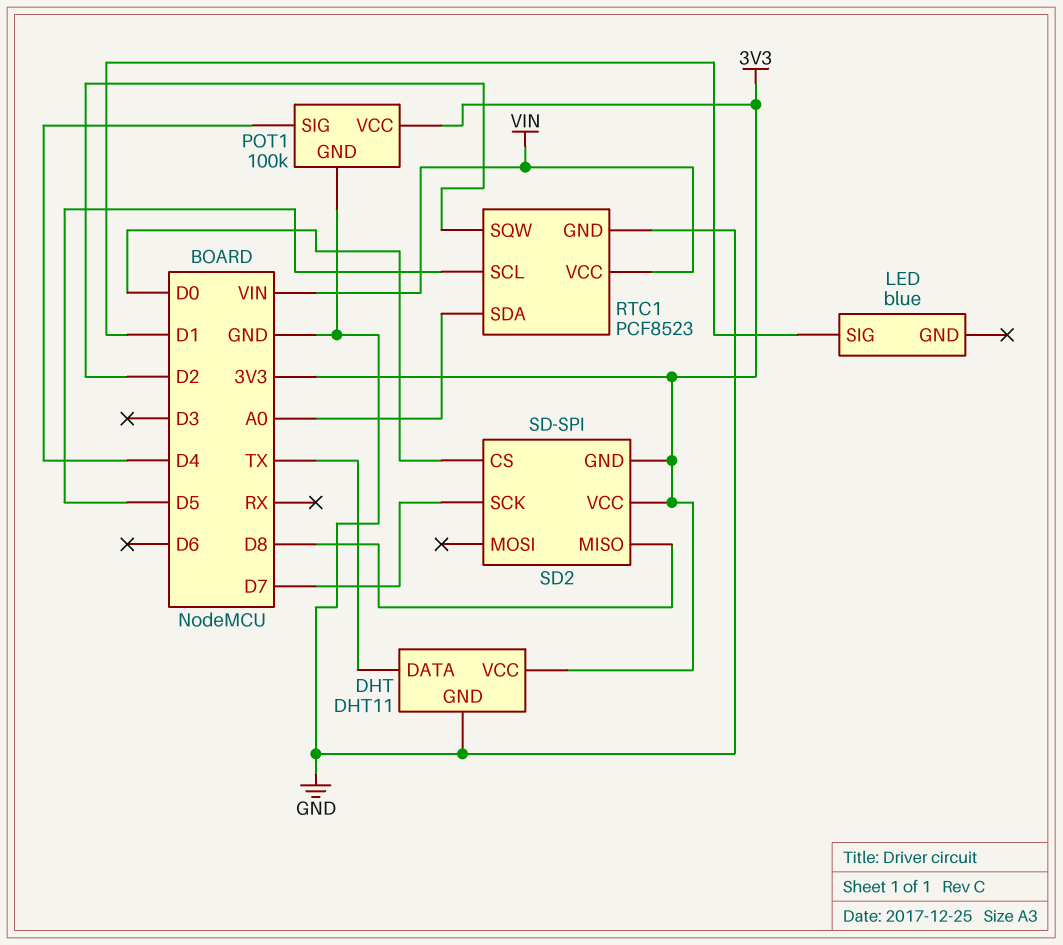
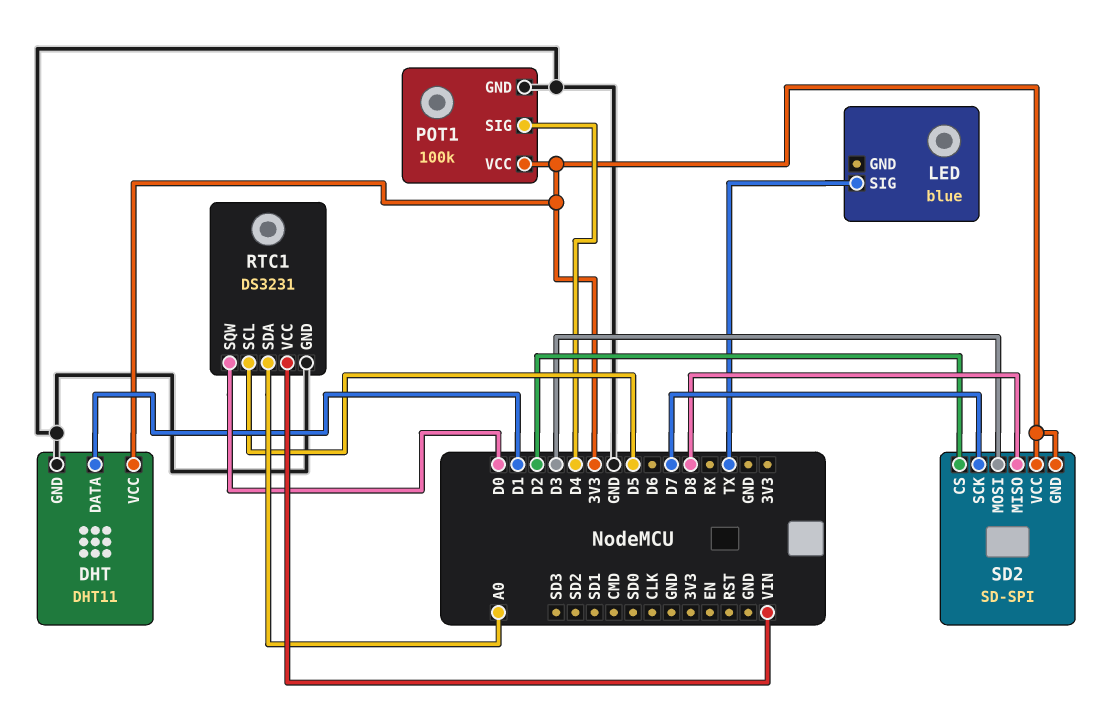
DHT pin DATA: TX -> D1
LED pin SIG: D1 -> TX
RTC1: PCF8523 -> DS3231
RTC1 pin SQW: D2 -> D0
SD2 pin CS: D0 -> D2
SD2 pin MOSI: none -> D3

